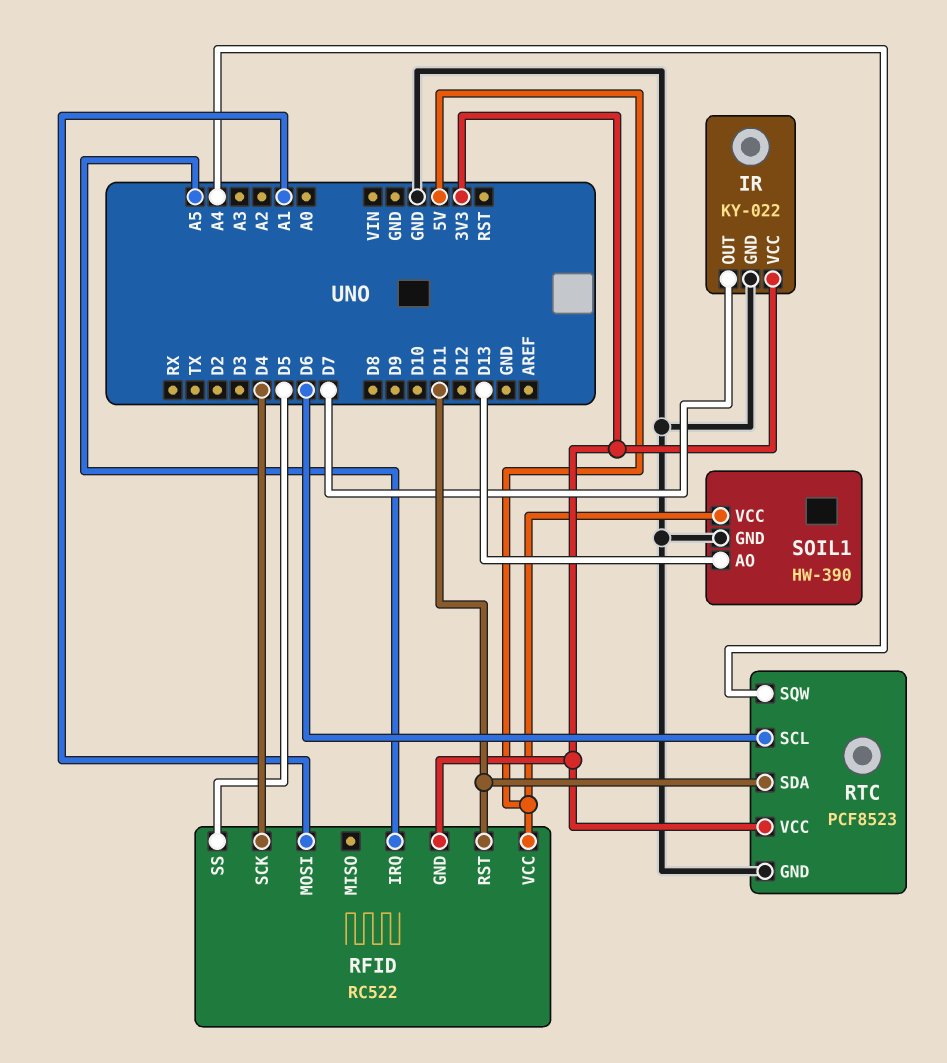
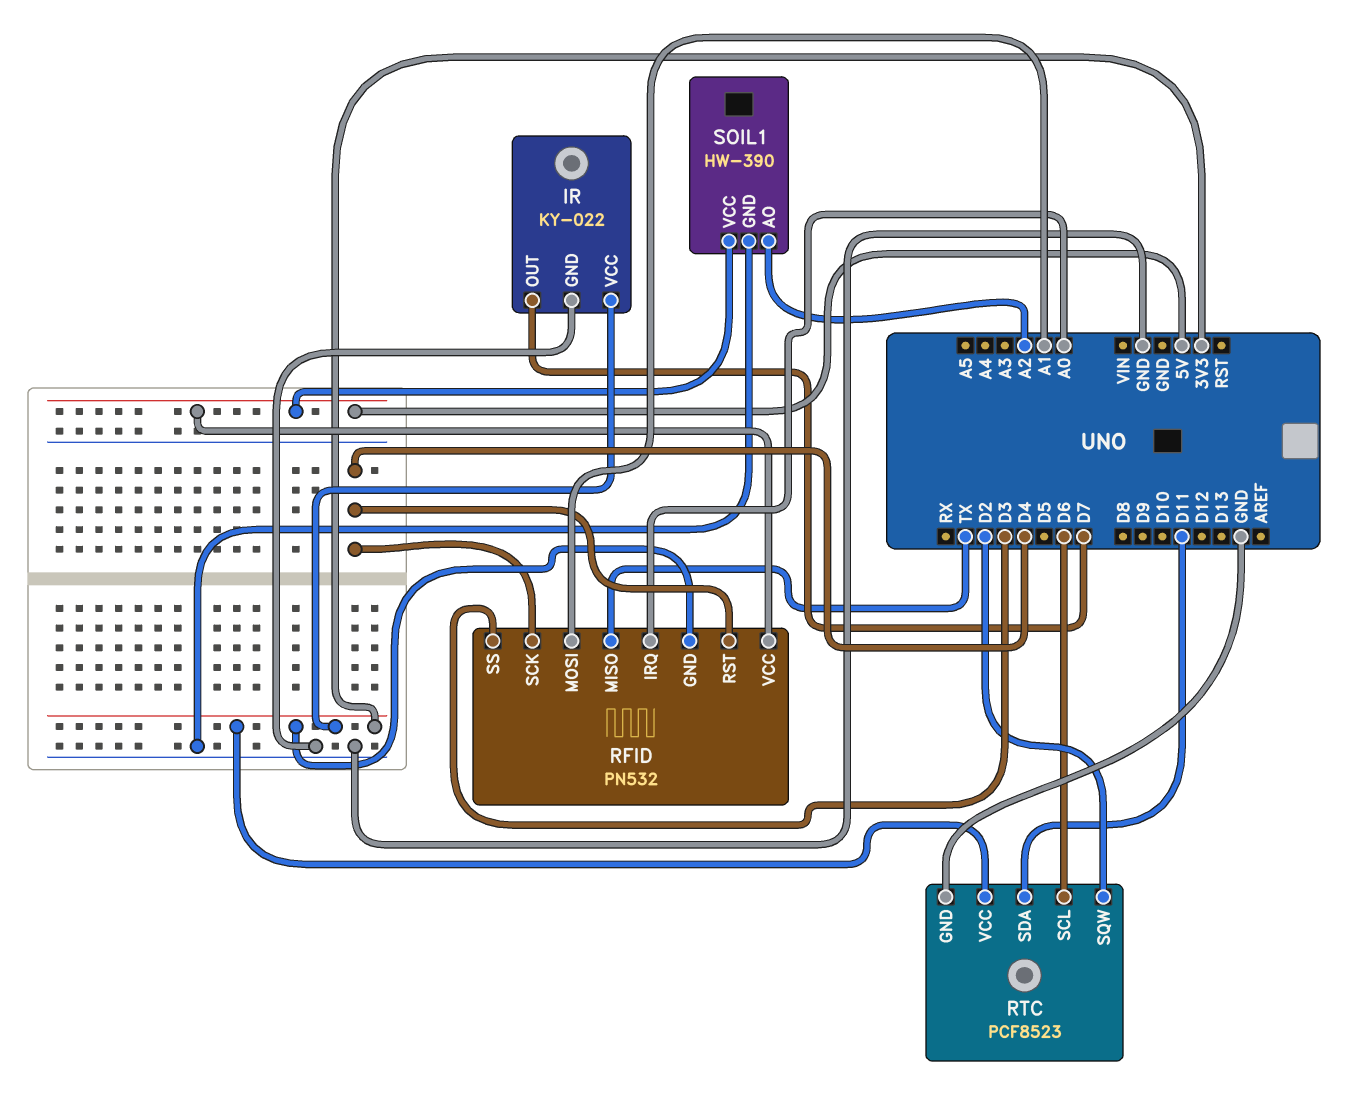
RFID: RC522 -> PN532
RFID pin IRQ: A5 -> A0
RFID pin MISO: none -> TX
RFID pin RST: D11 -> D4
RFID pin SS: D5 -> D3
RTC pin SQW: A4 -> D2
SOIL1 pin AO: D13 -> A2

